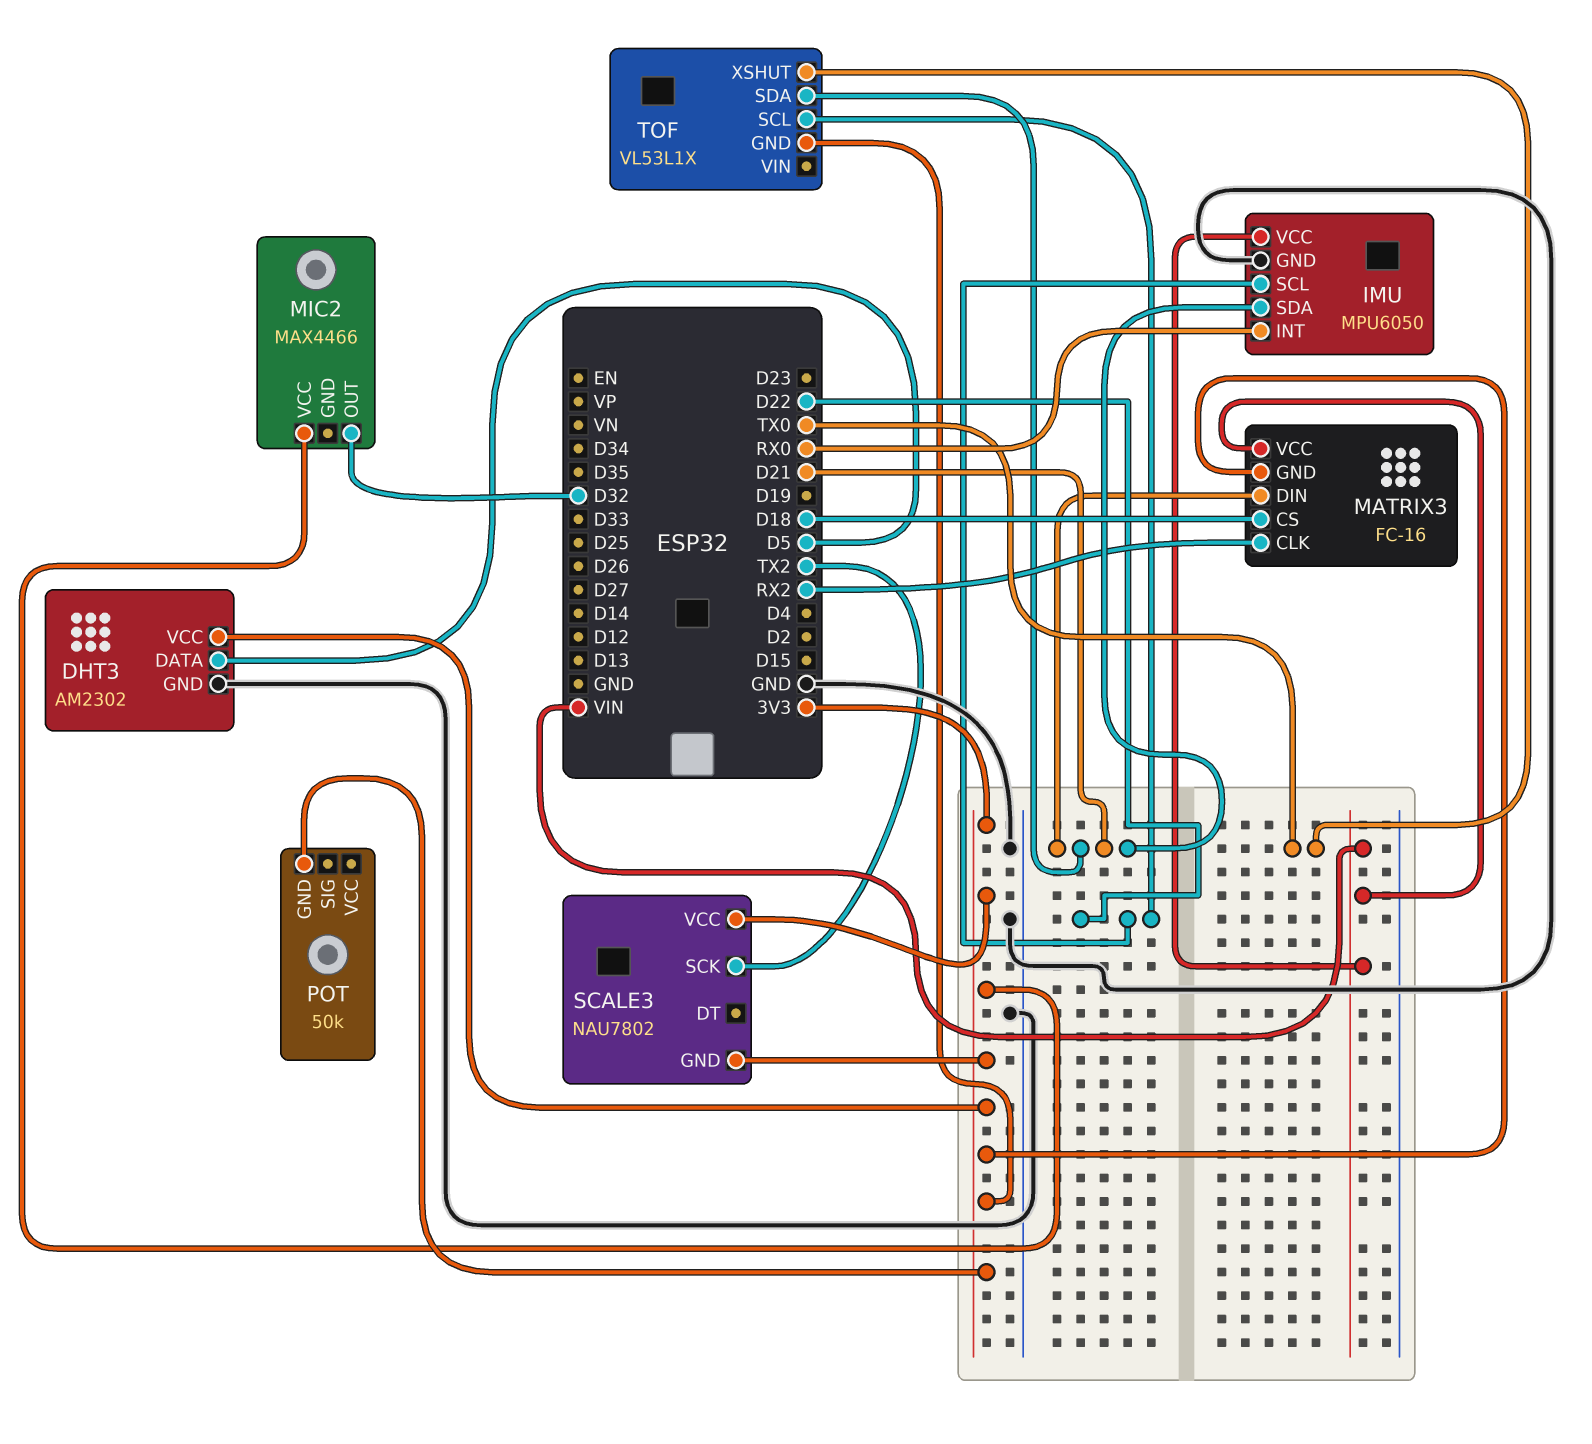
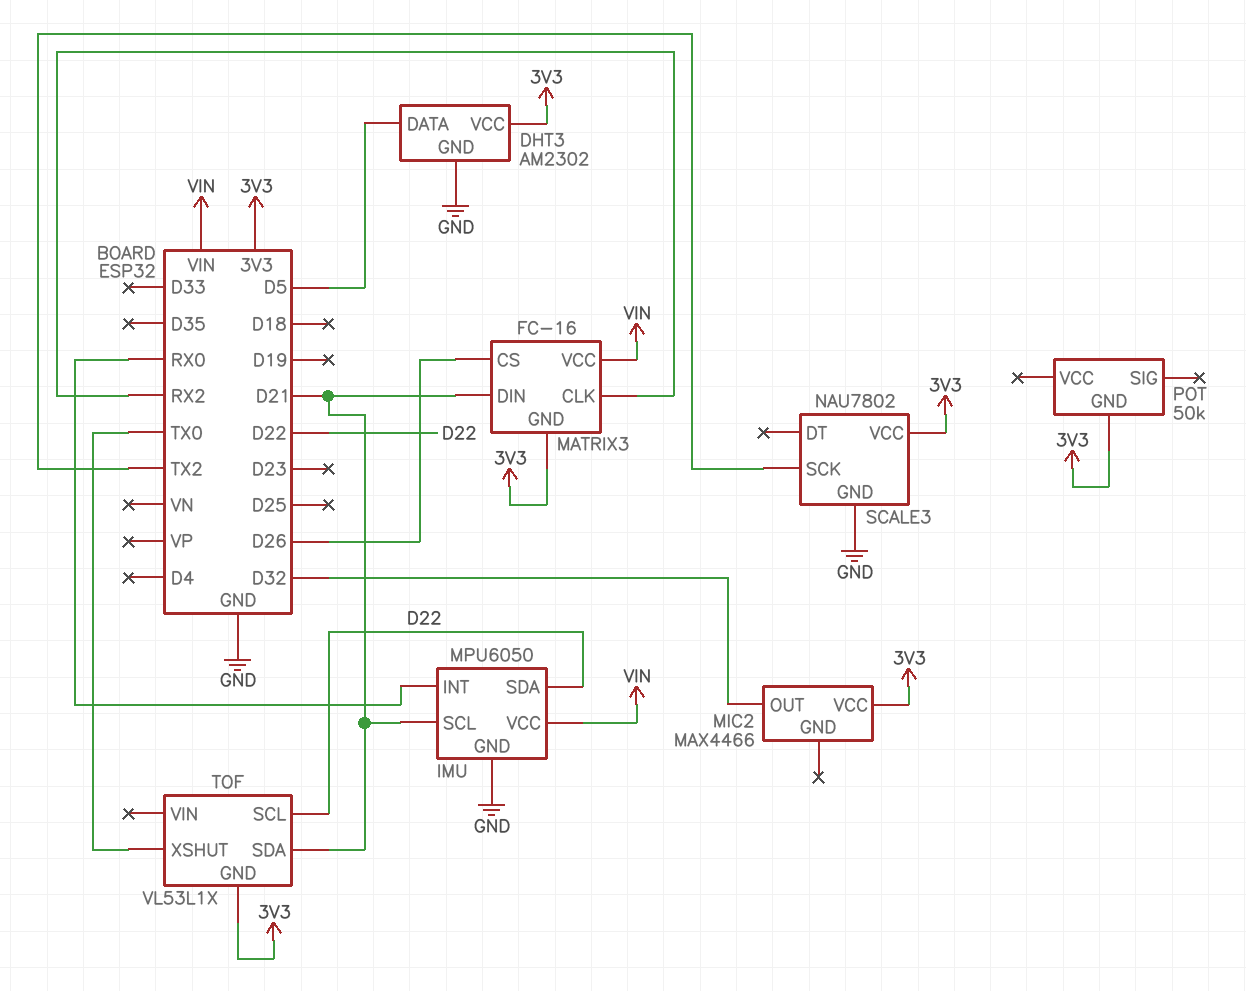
IMU pin SCL: D22 -> D21
IMU pin SDA: D21 -> D22
MATRIX3 pin CS: D18 -> D26
SCALE3 pin GND: 3V3 -> GND

